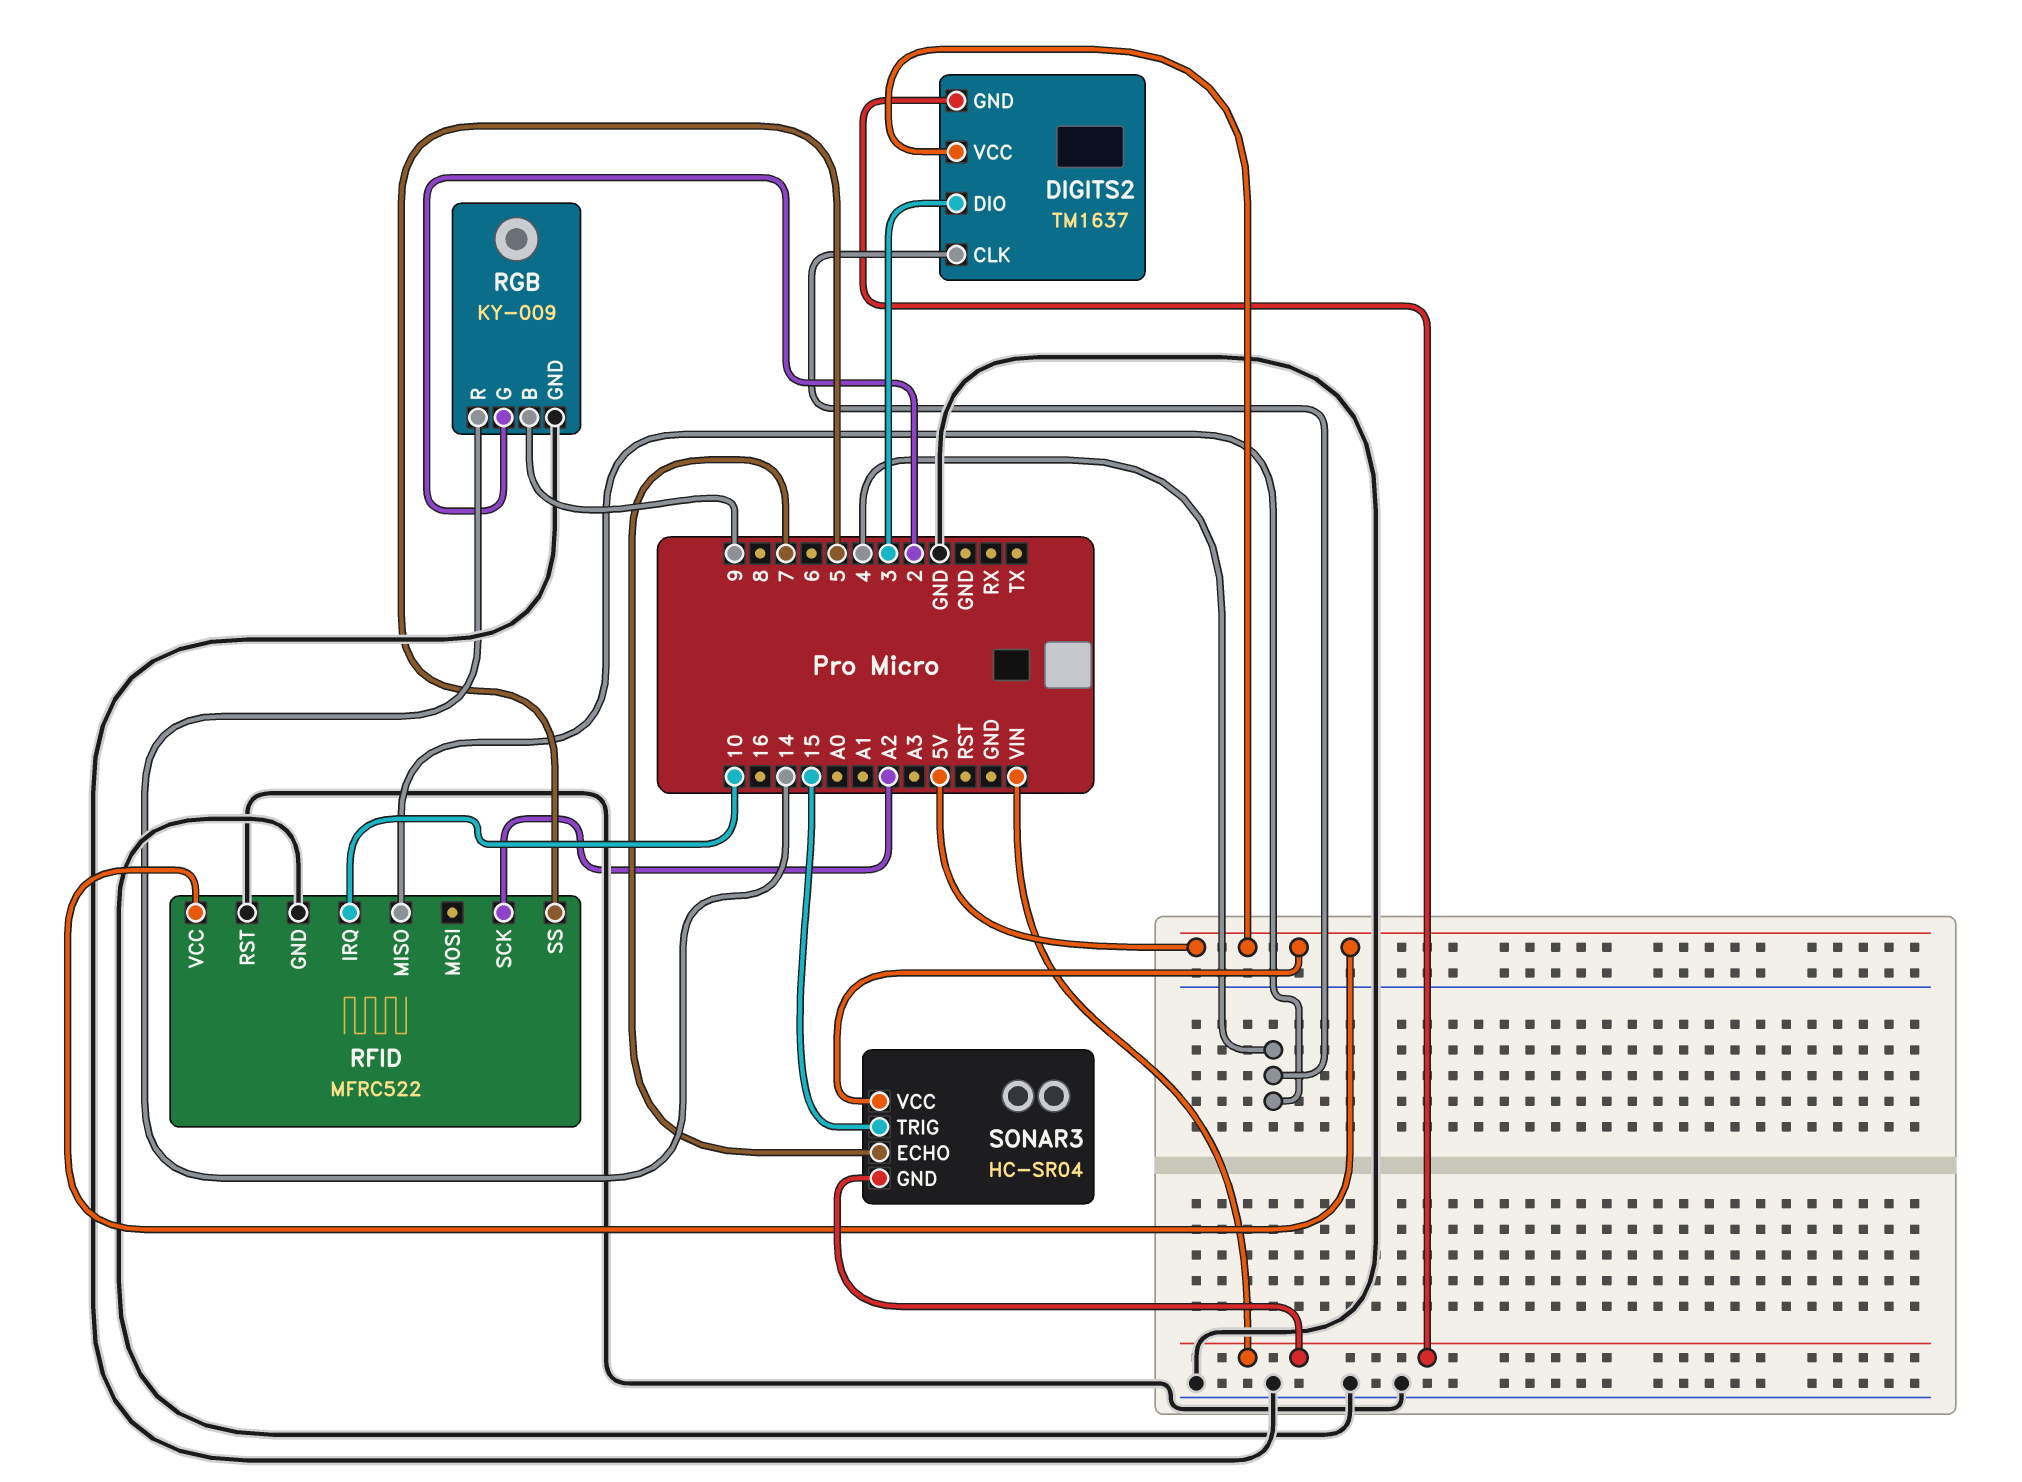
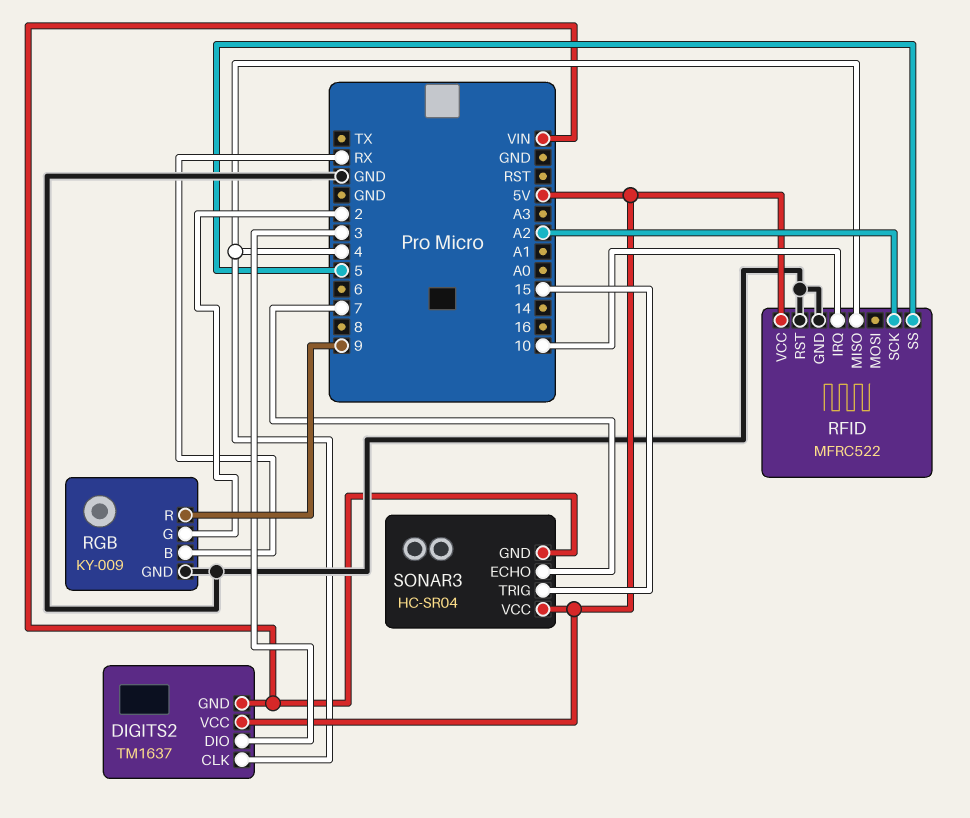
RGB pin B: 9 -> RX
RGB pin R: 14 -> 9

